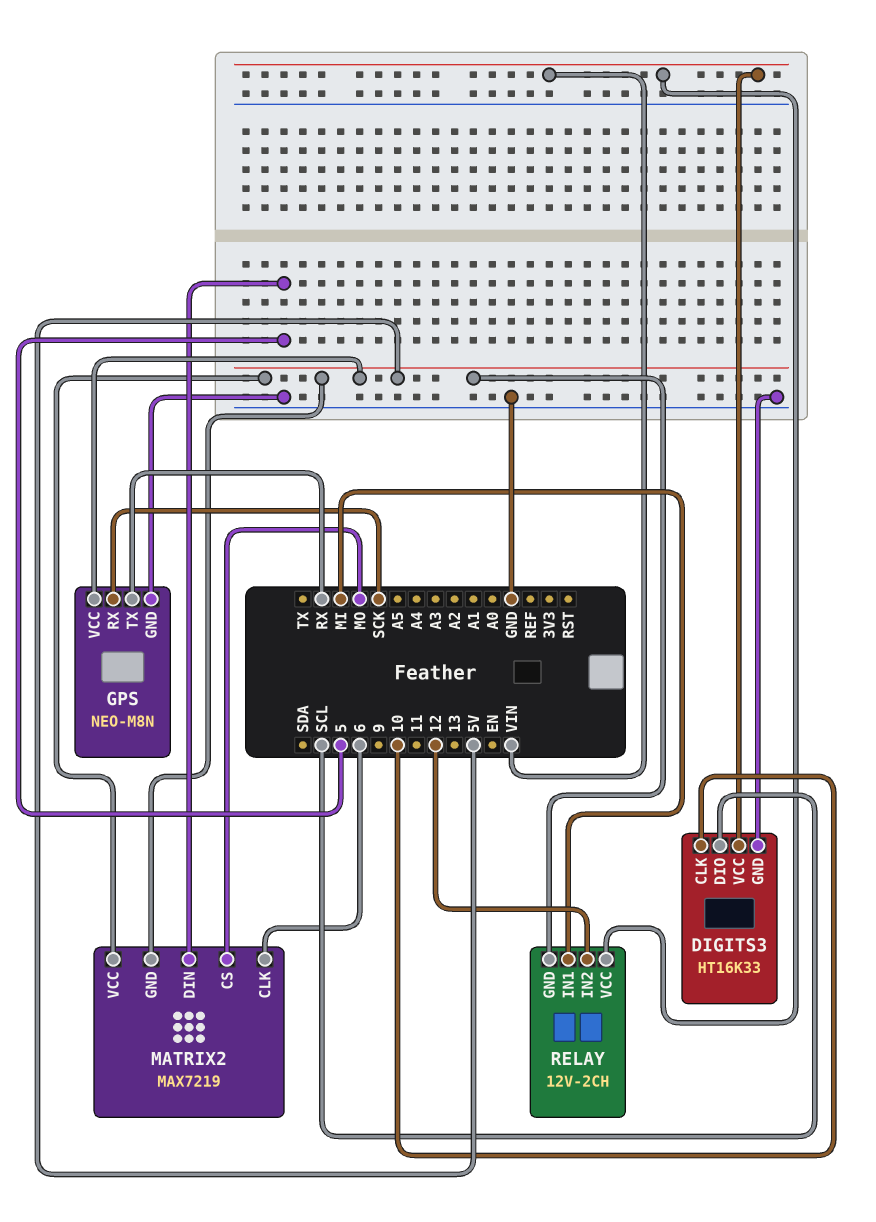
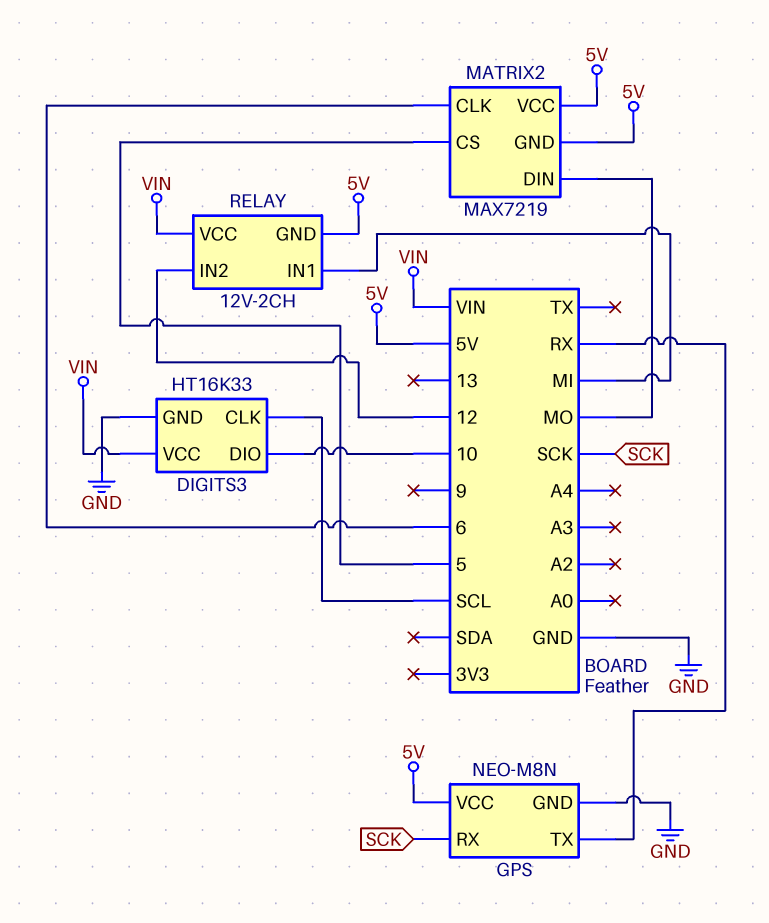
DIGITS3 pin CLK: 10 -> SCL
DIGITS3 pin DIO: SCL -> 10
MATRIX2 pin CS: MO -> 5
MATRIX2 pin DIN: 5 -> MO

